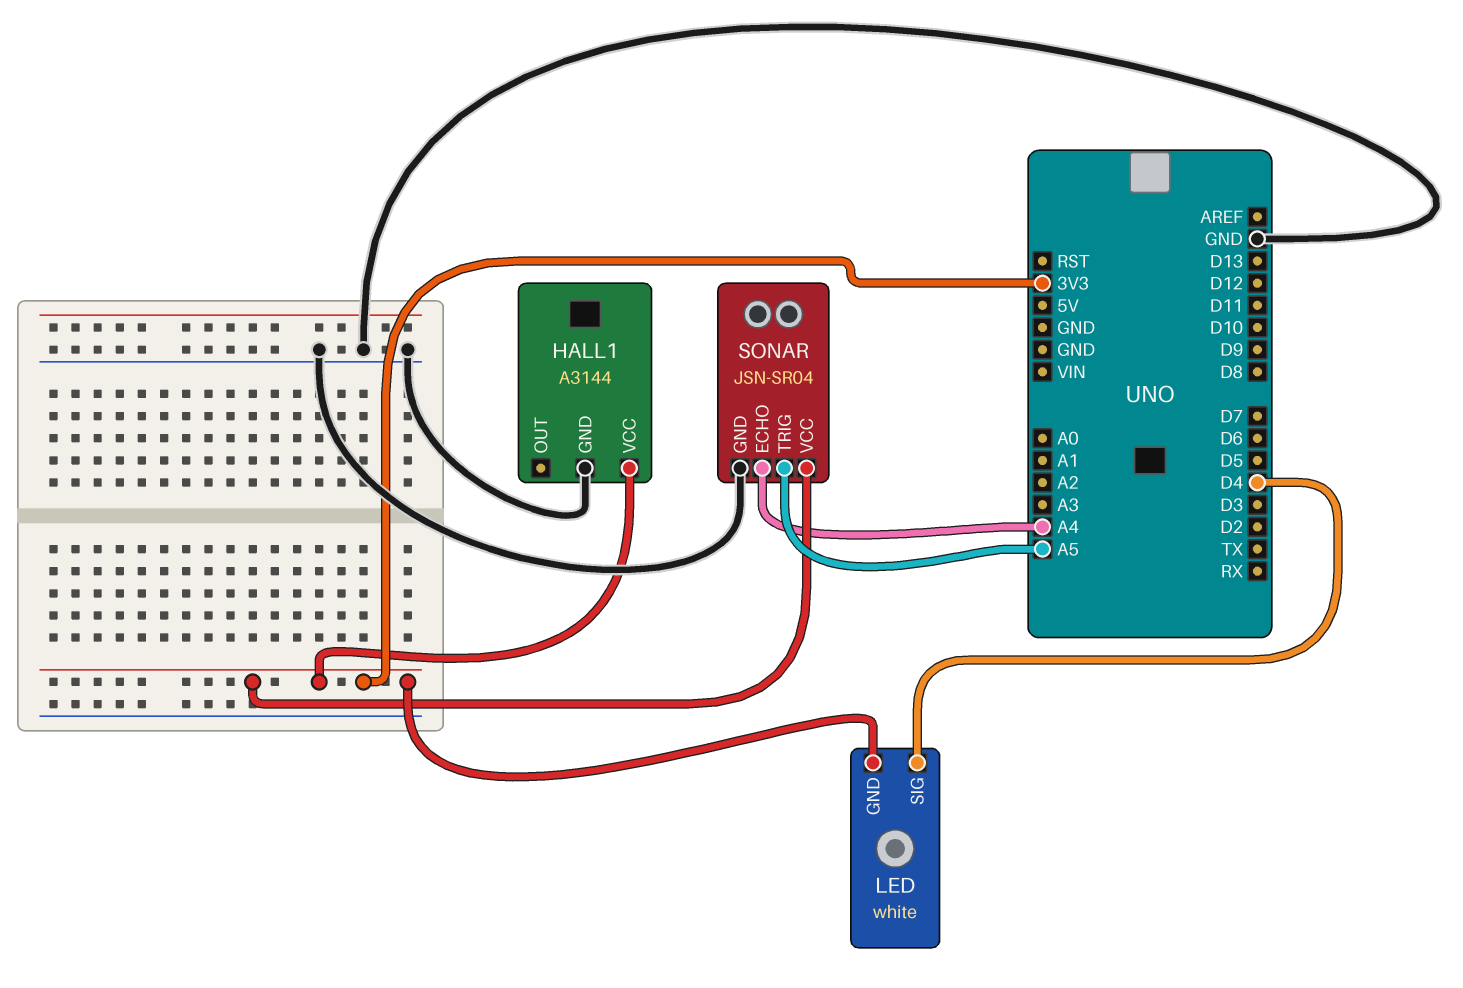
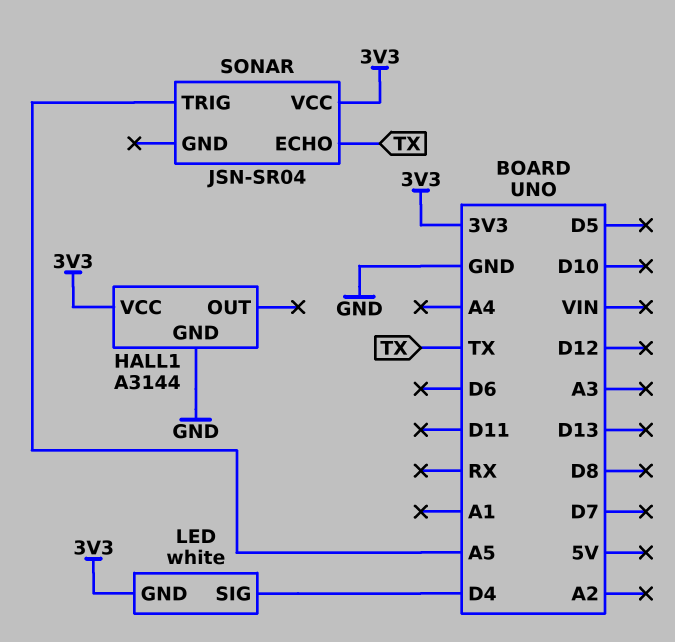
SONAR pin ECHO: A4 -> TX
SONAR pin GND: GND -> none

